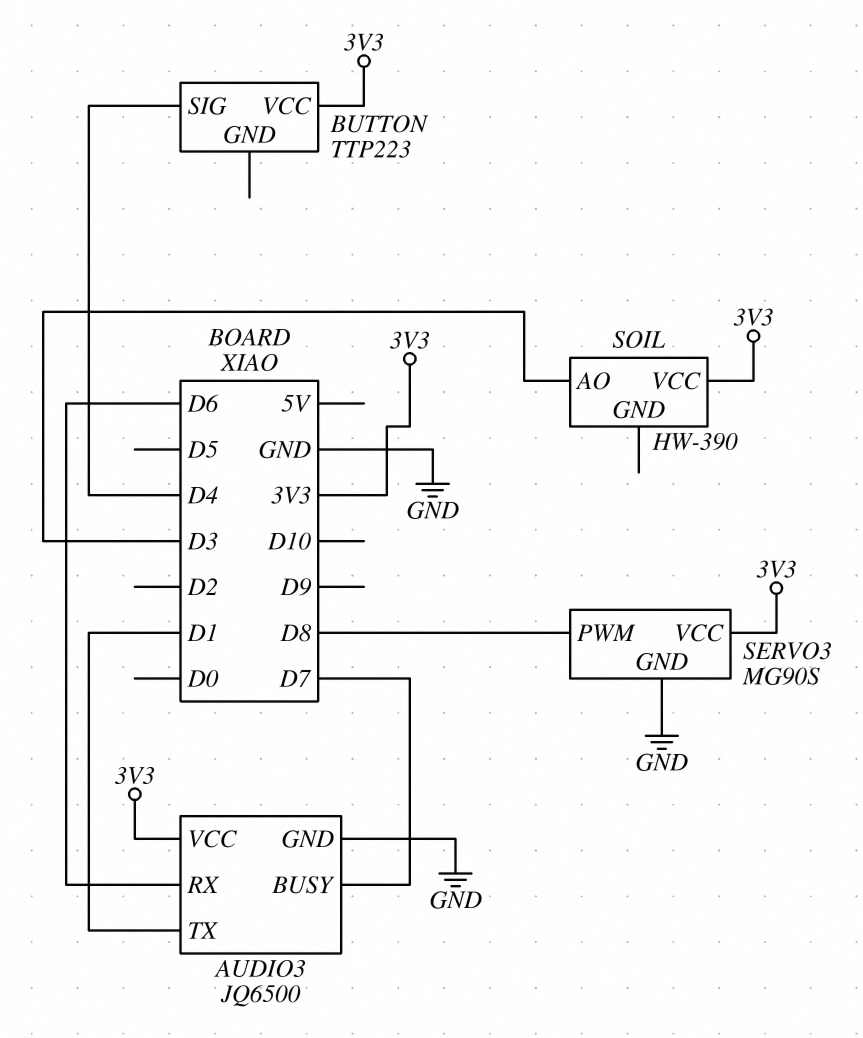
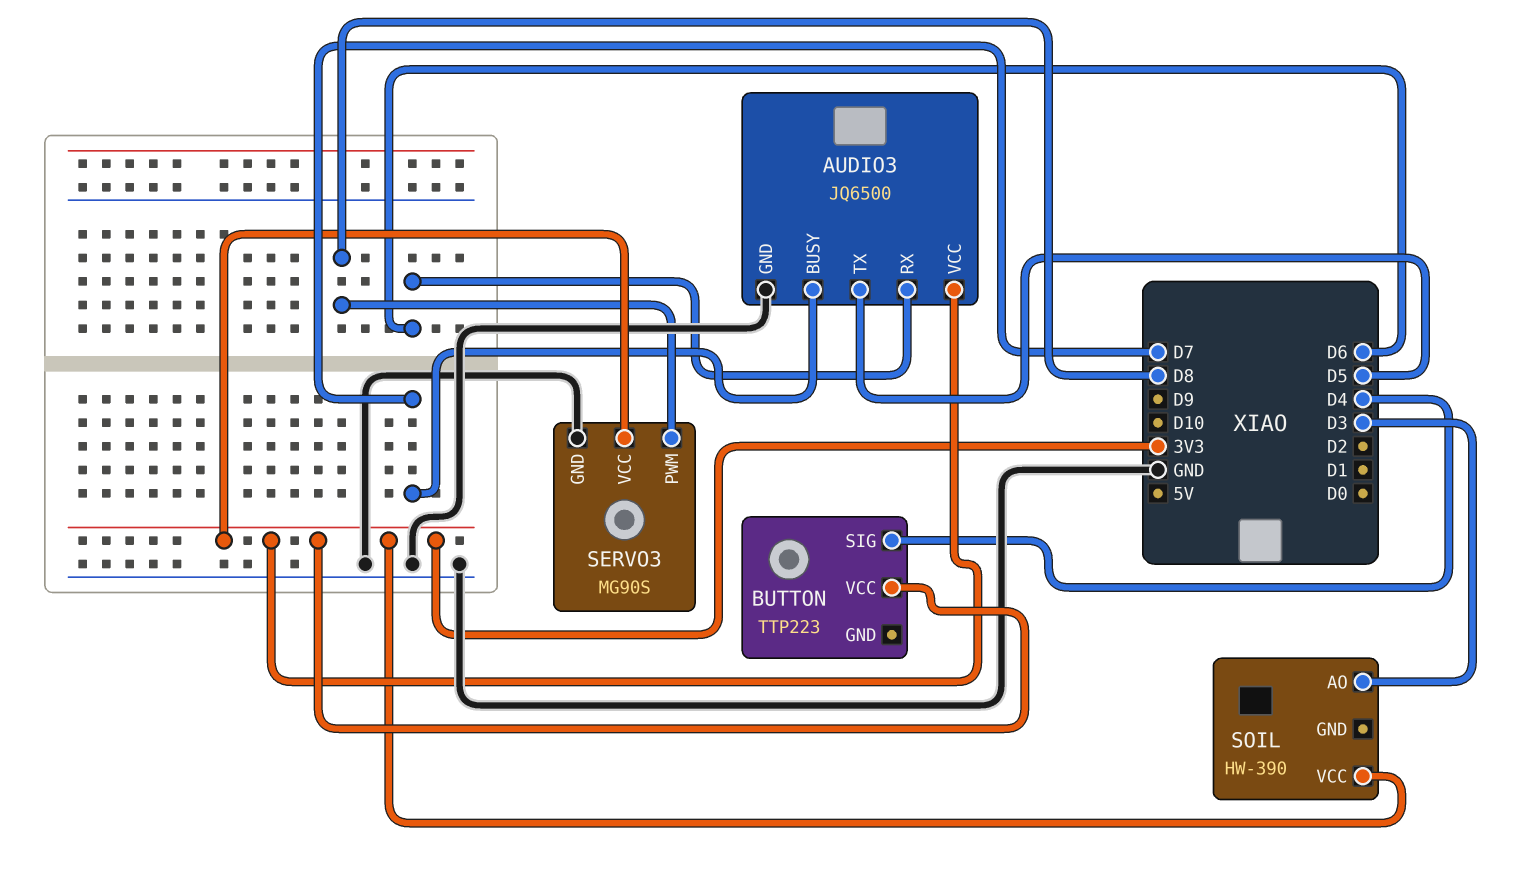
AUDIO3 pin TX: D1 -> D5

